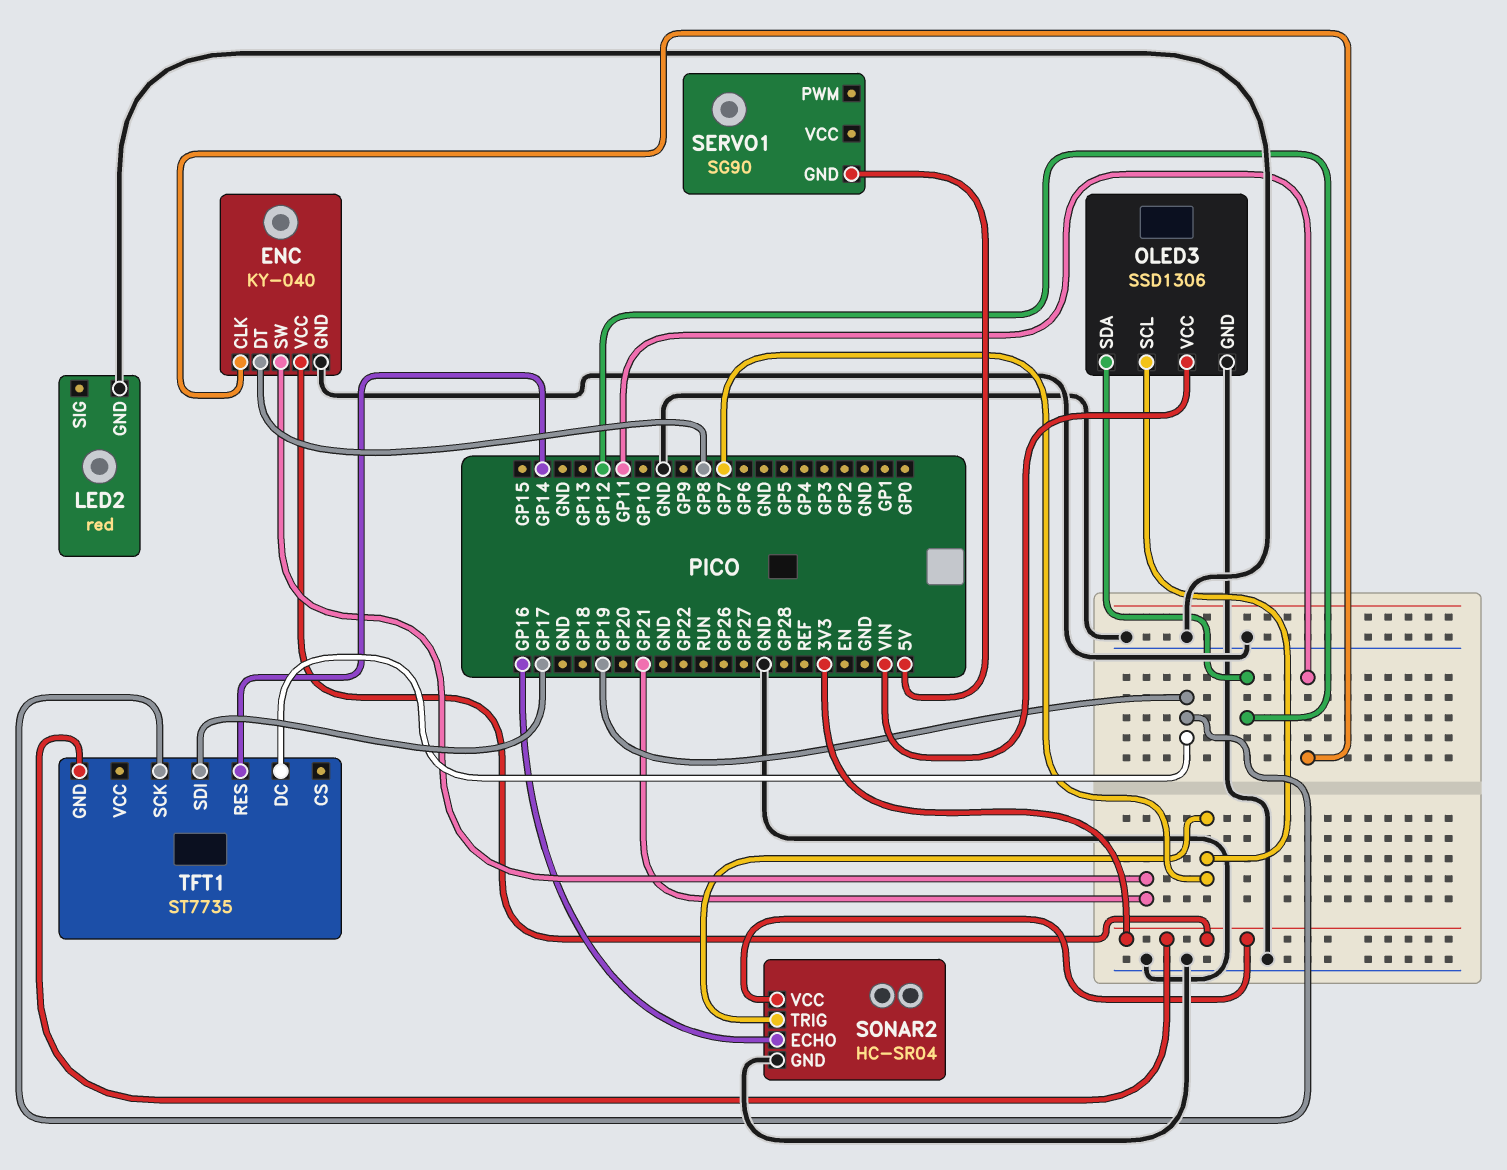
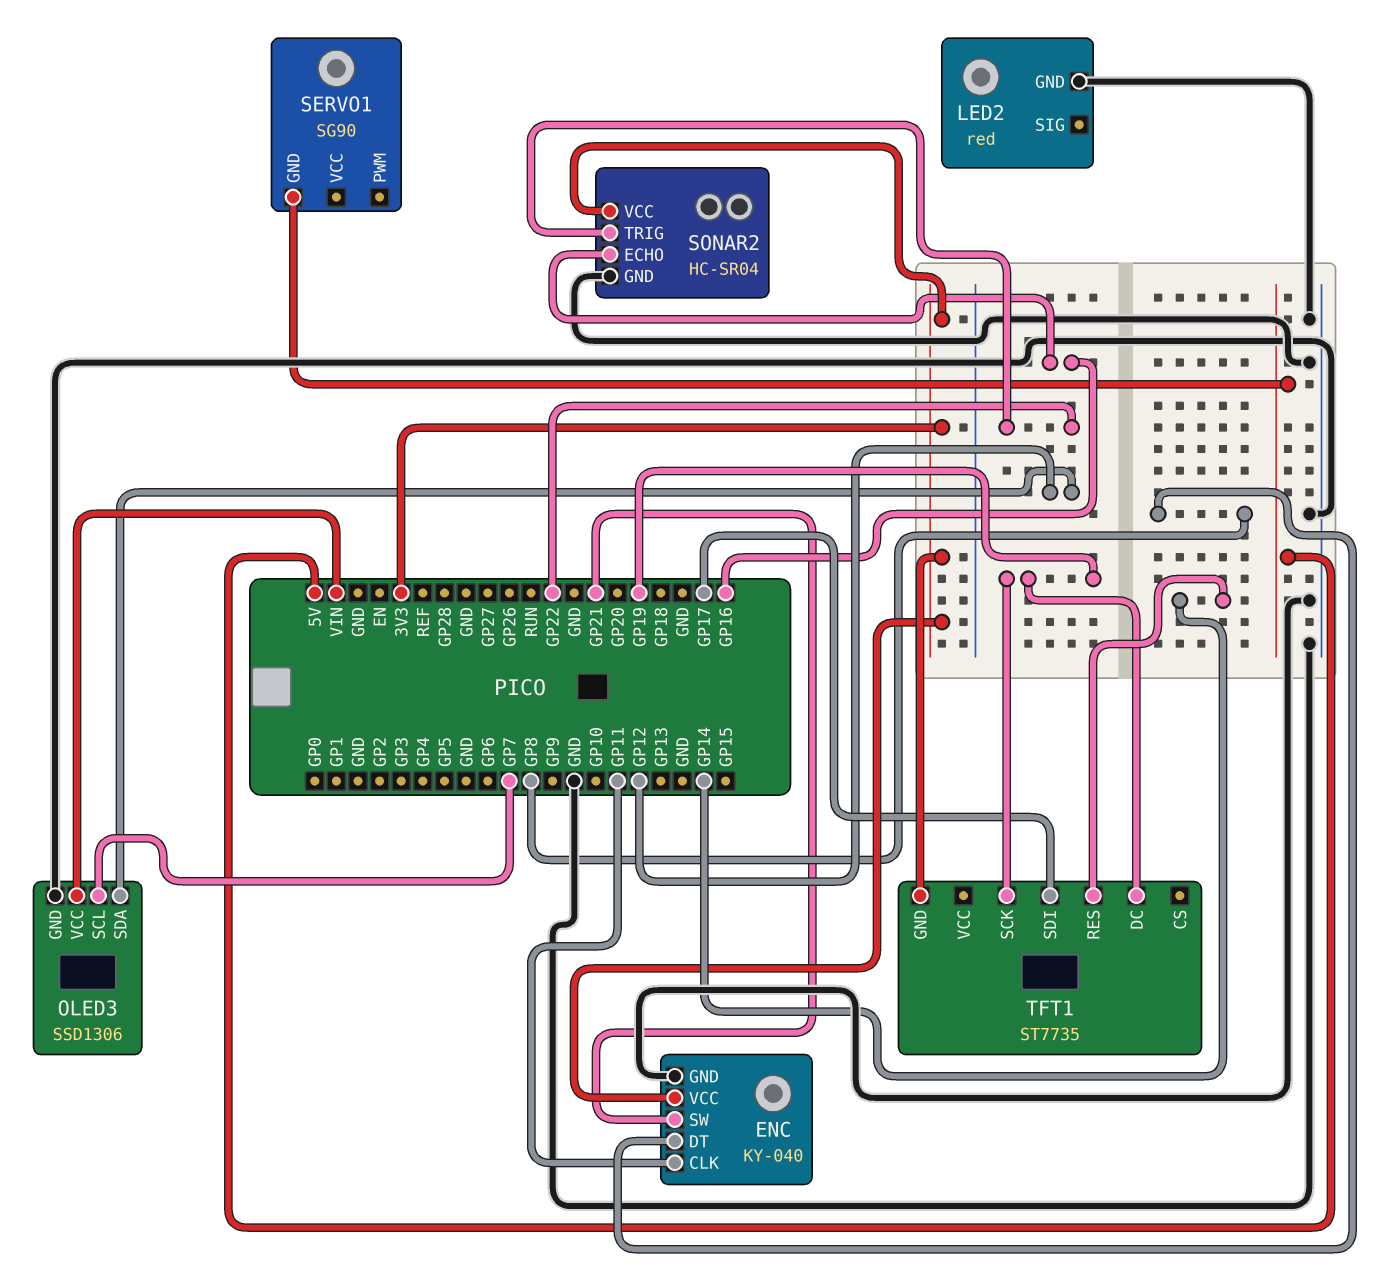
SONAR2 pin TRIG: GP7 -> GP22

